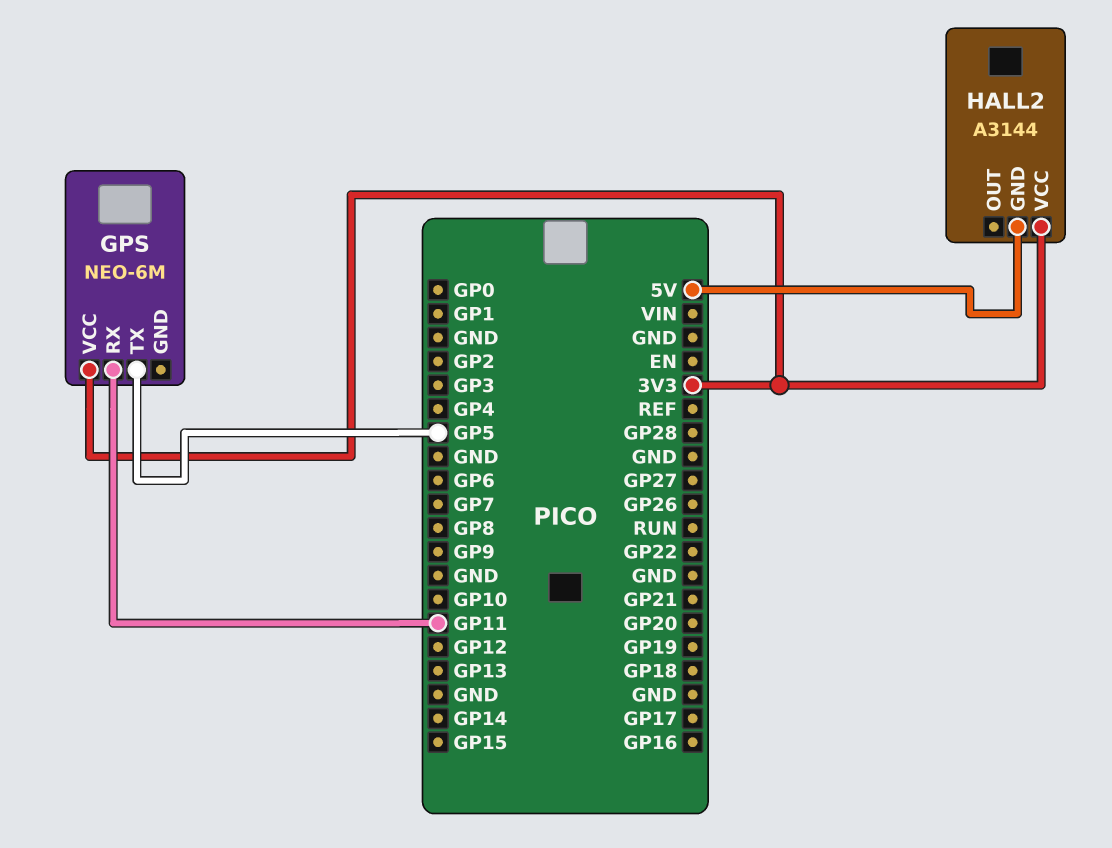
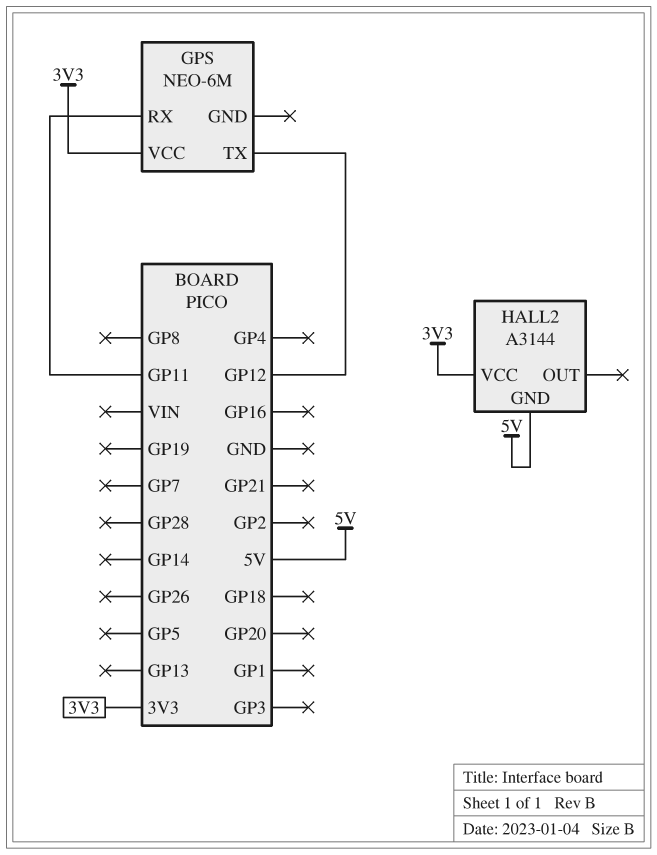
GPS pin TX: GP5 -> GP12

